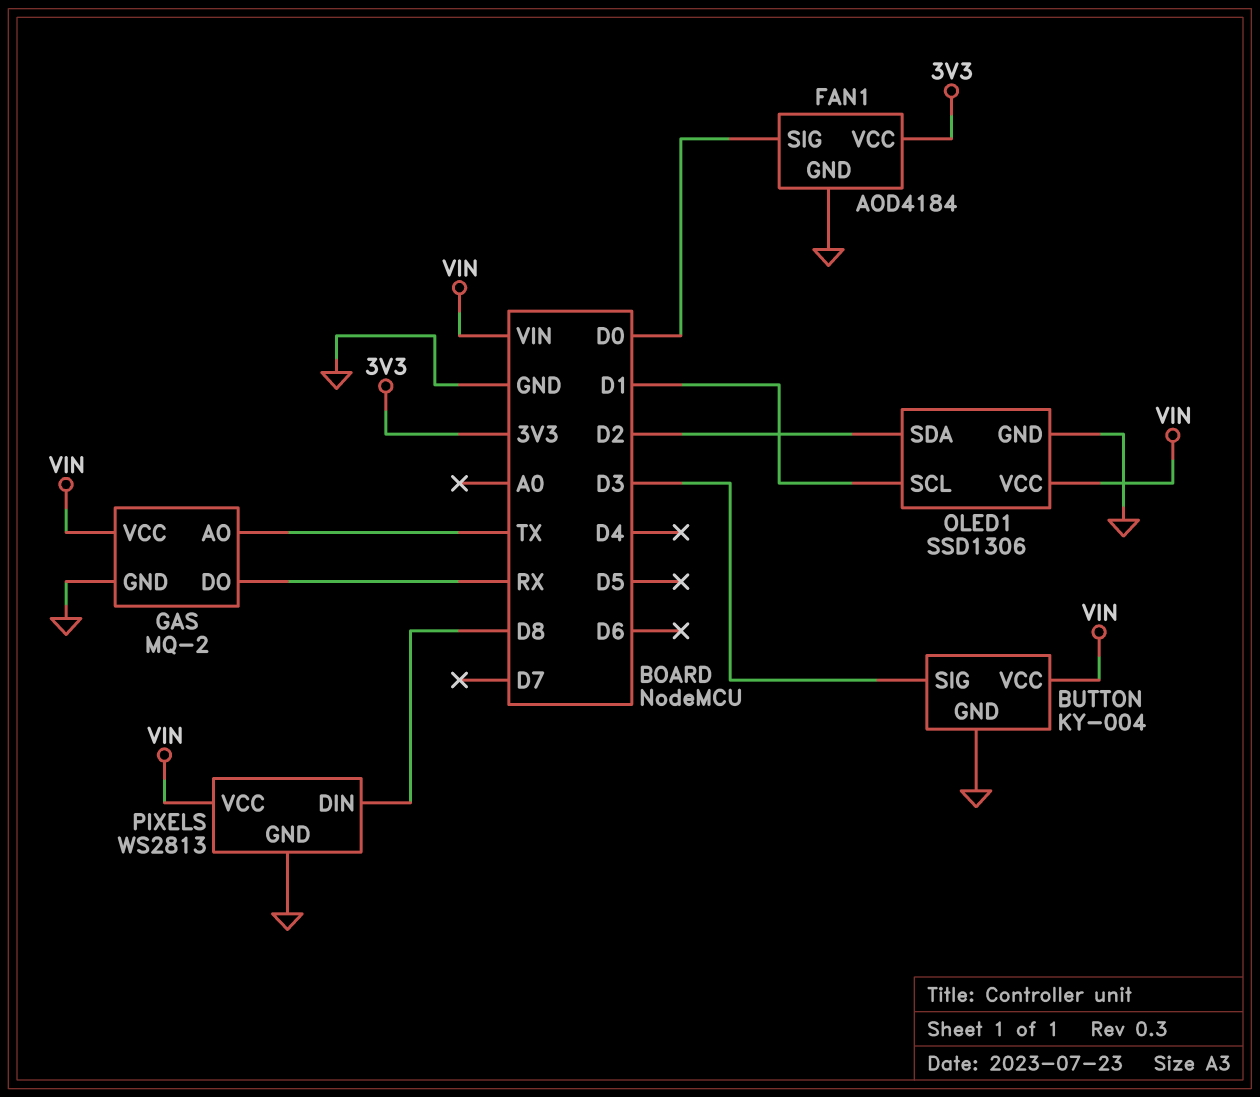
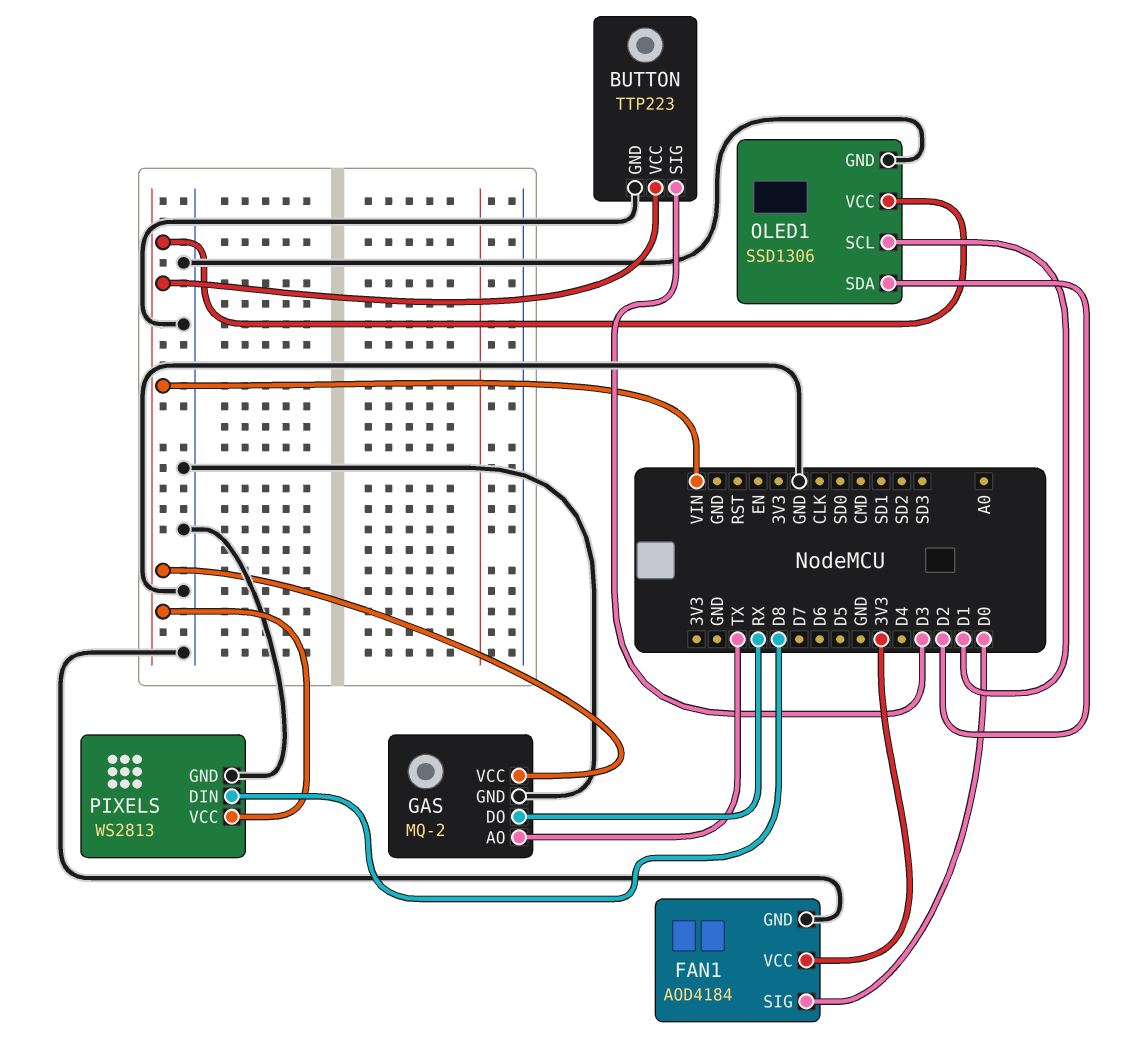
BUTTON: KY-004 -> TTP223

